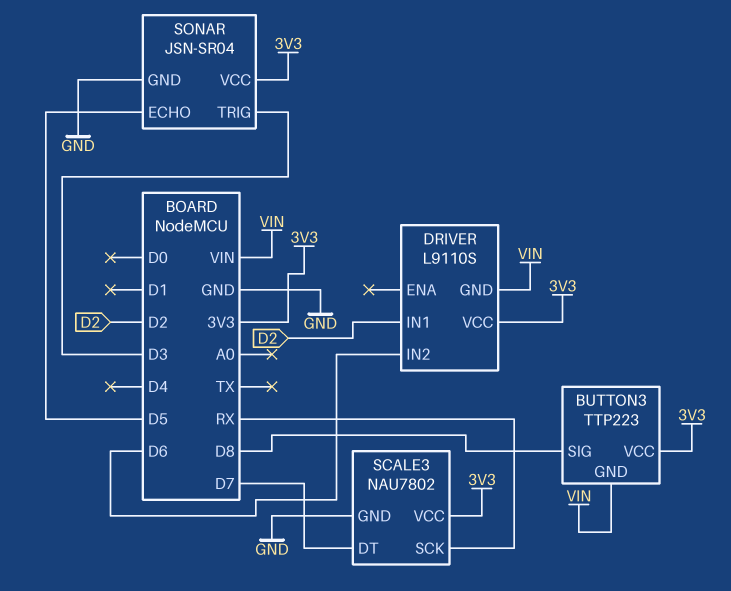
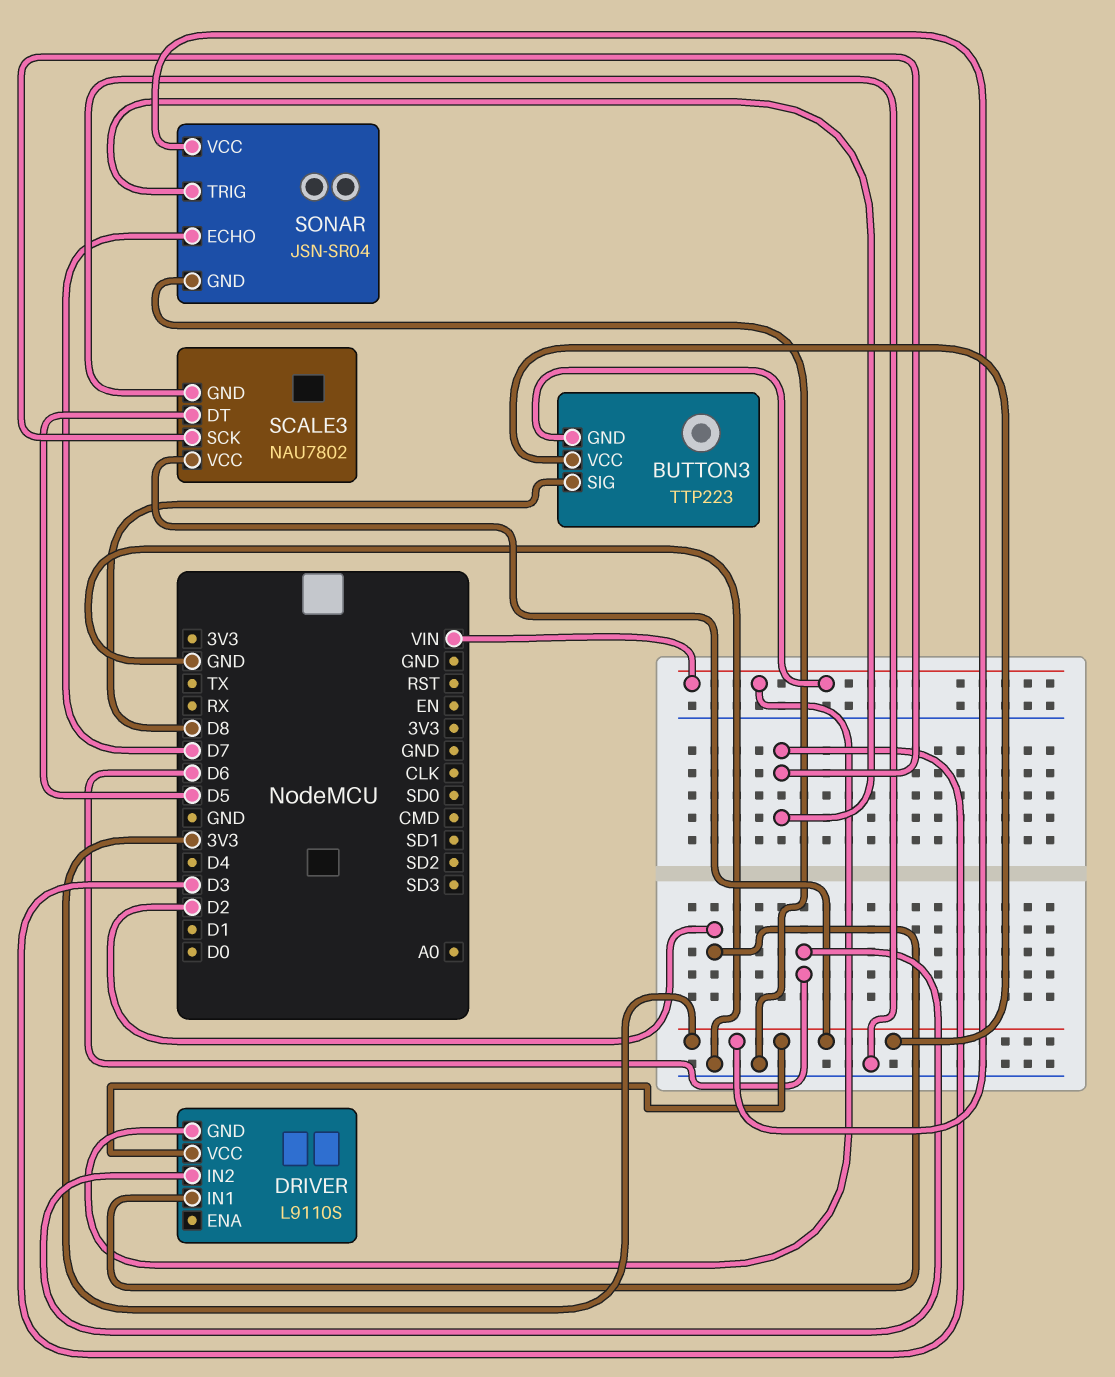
SCALE3 pin DT: D7 -> D5
SCALE3 pin SCK: RX -> D3
SONAR pin ECHO: D5 -> D7

